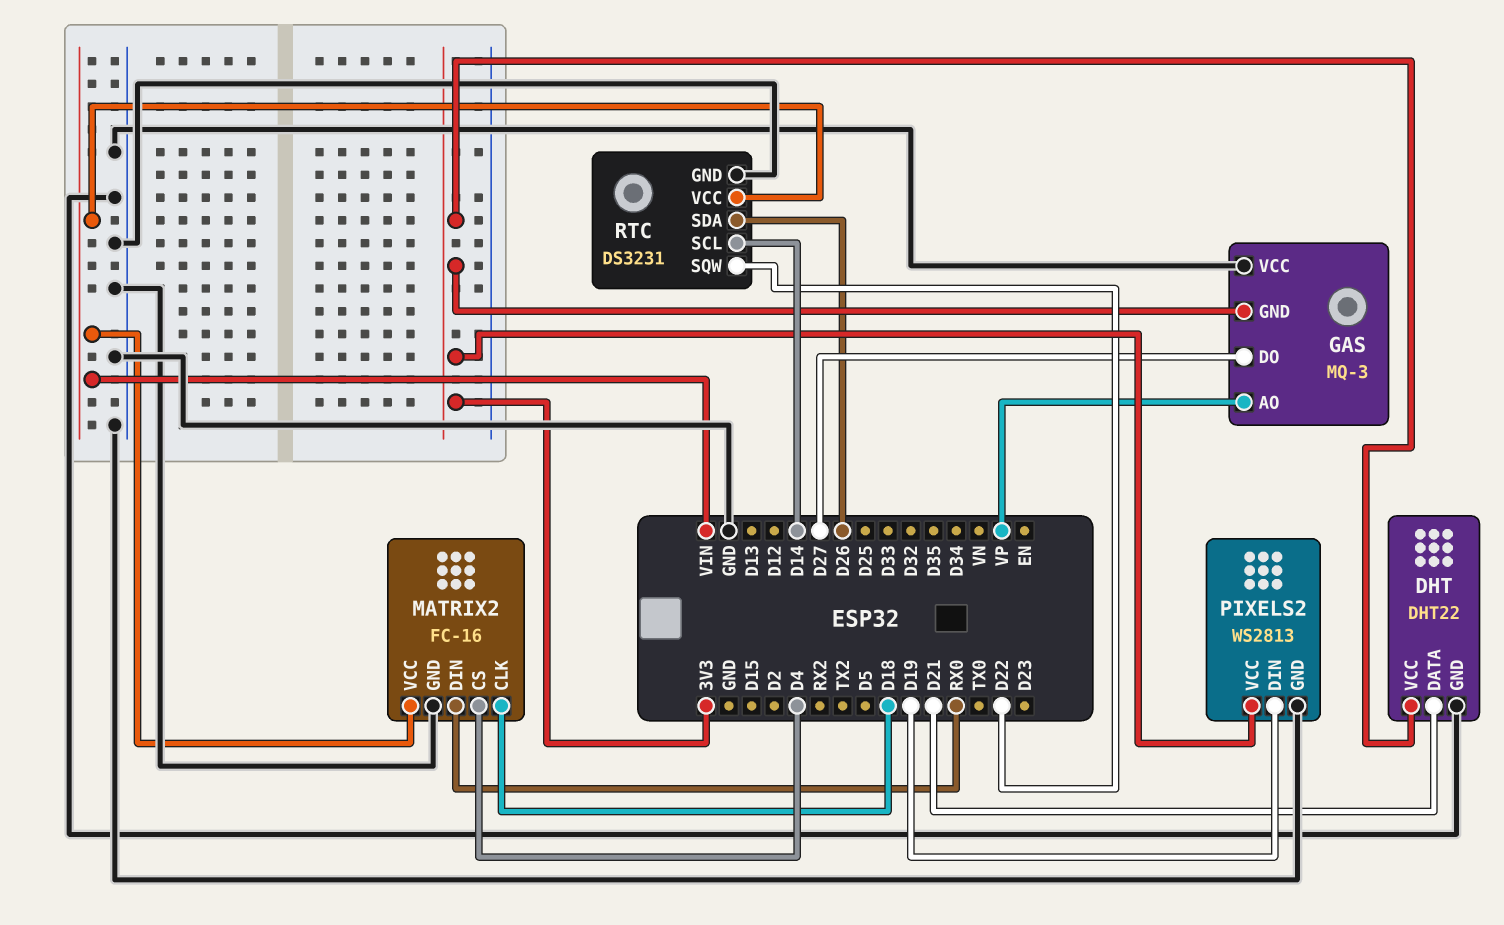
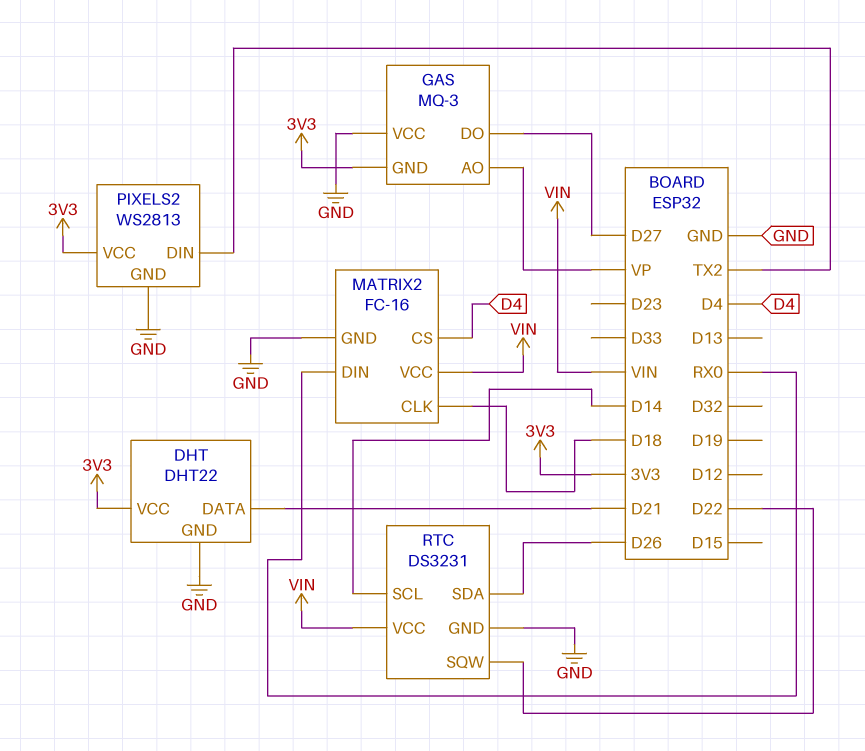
PIXELS2 pin DIN: D19 -> TX2

